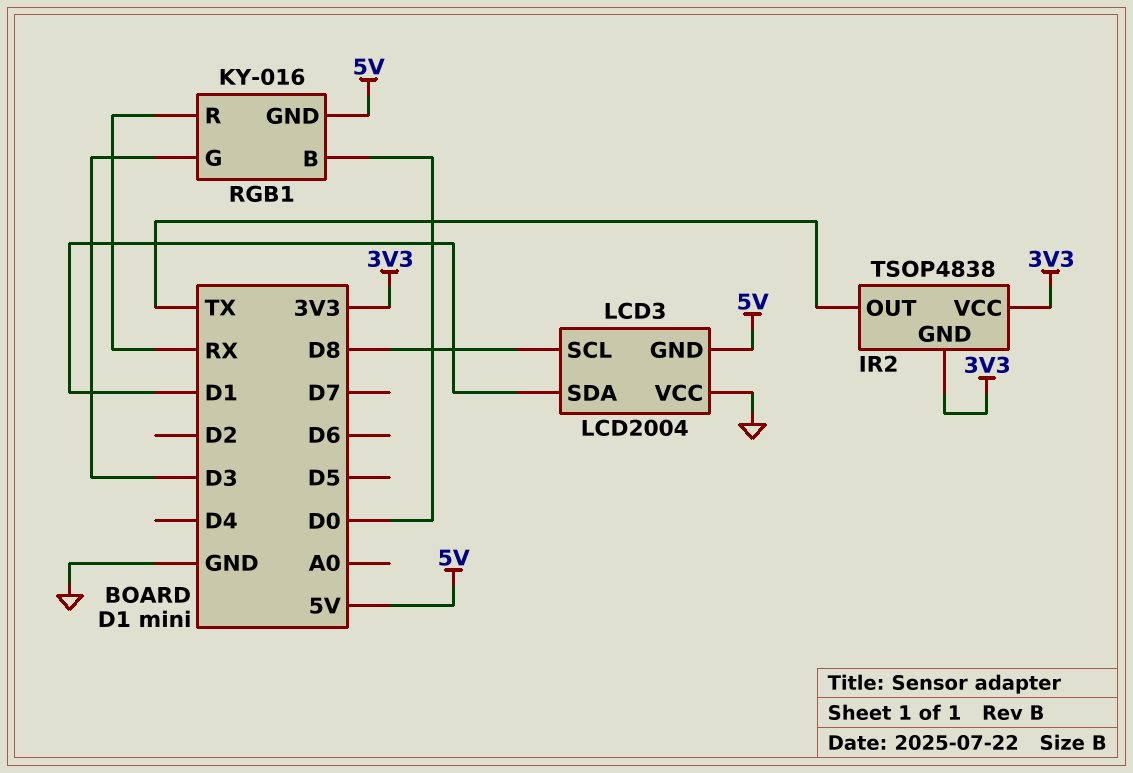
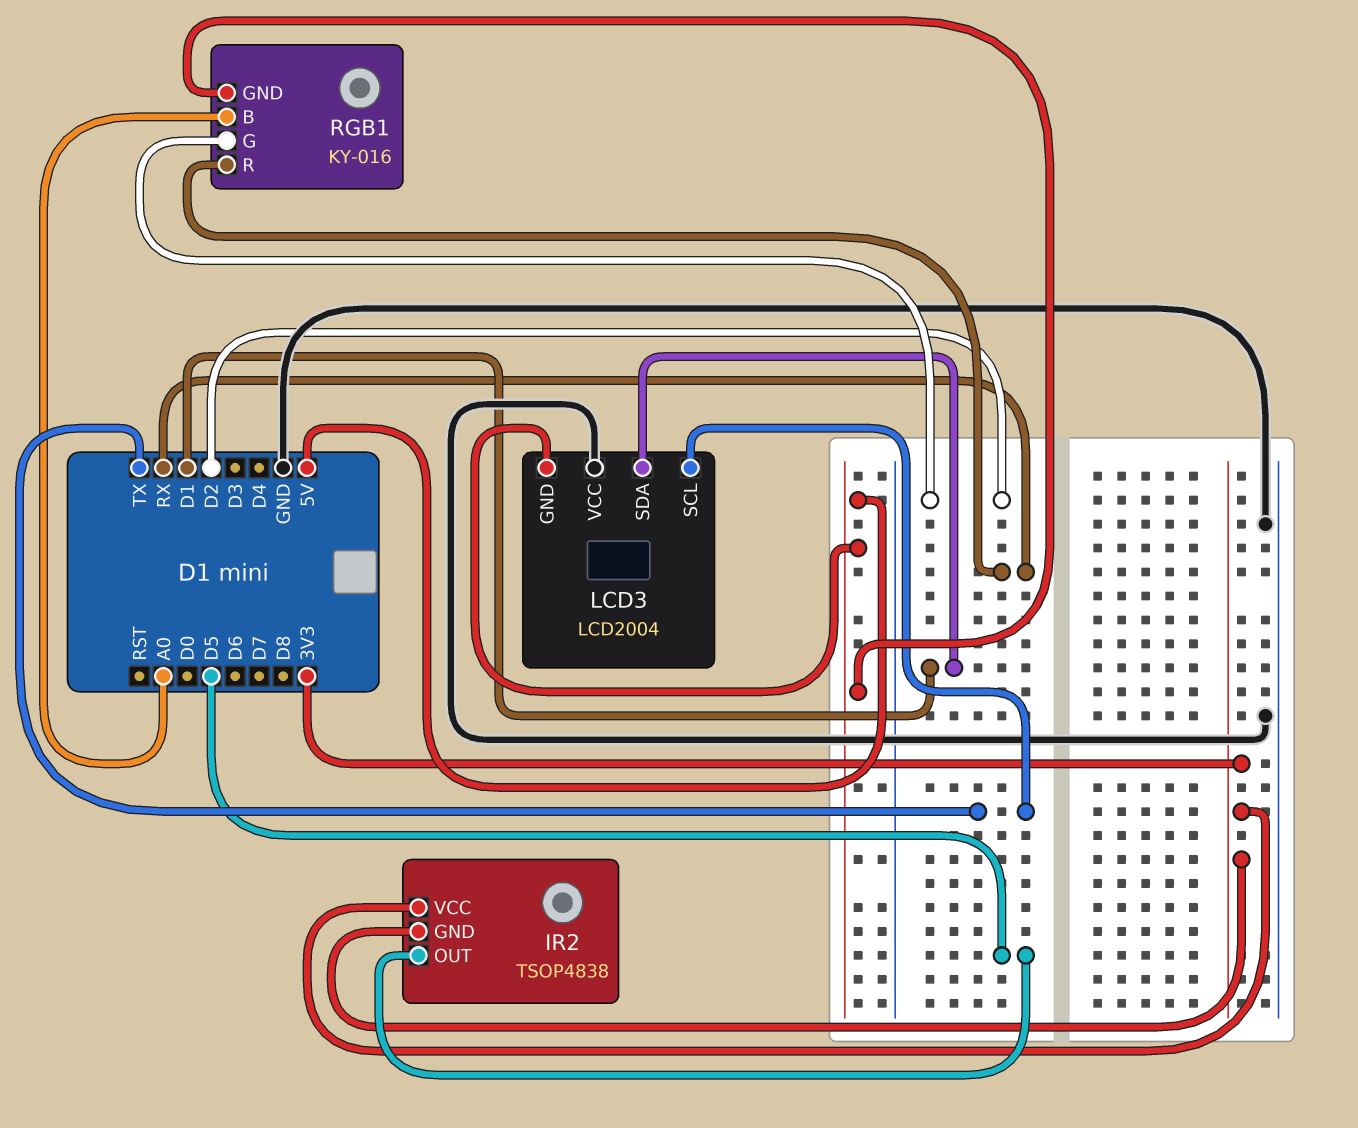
IR2 pin OUT: TX -> D5
LCD3 pin SCL: D8 -> TX
RGB1 pin B: D0 -> A0
RGB1 pin G: D3 -> D2

